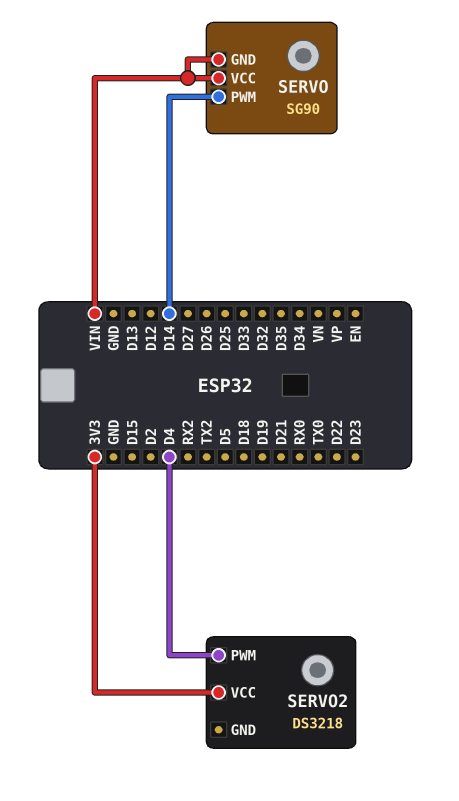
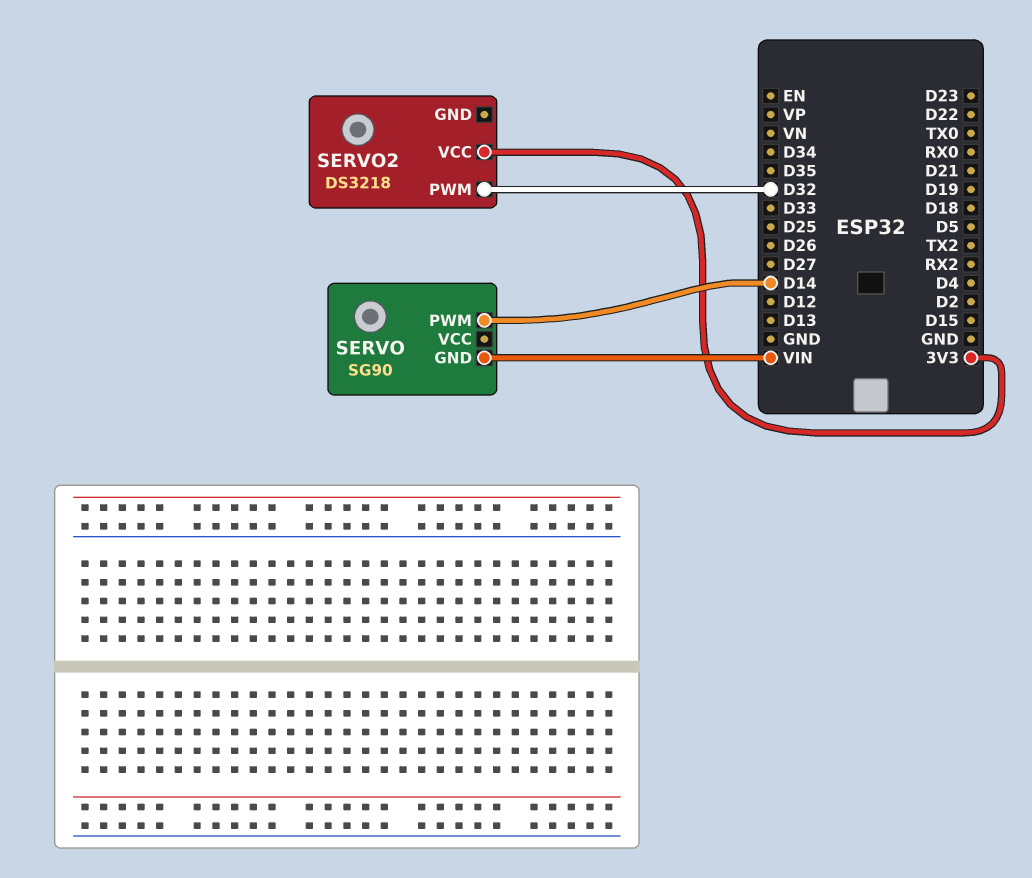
SERVO pin VCC: VIN -> none
SERVO2 pin PWM: D4 -> D32

